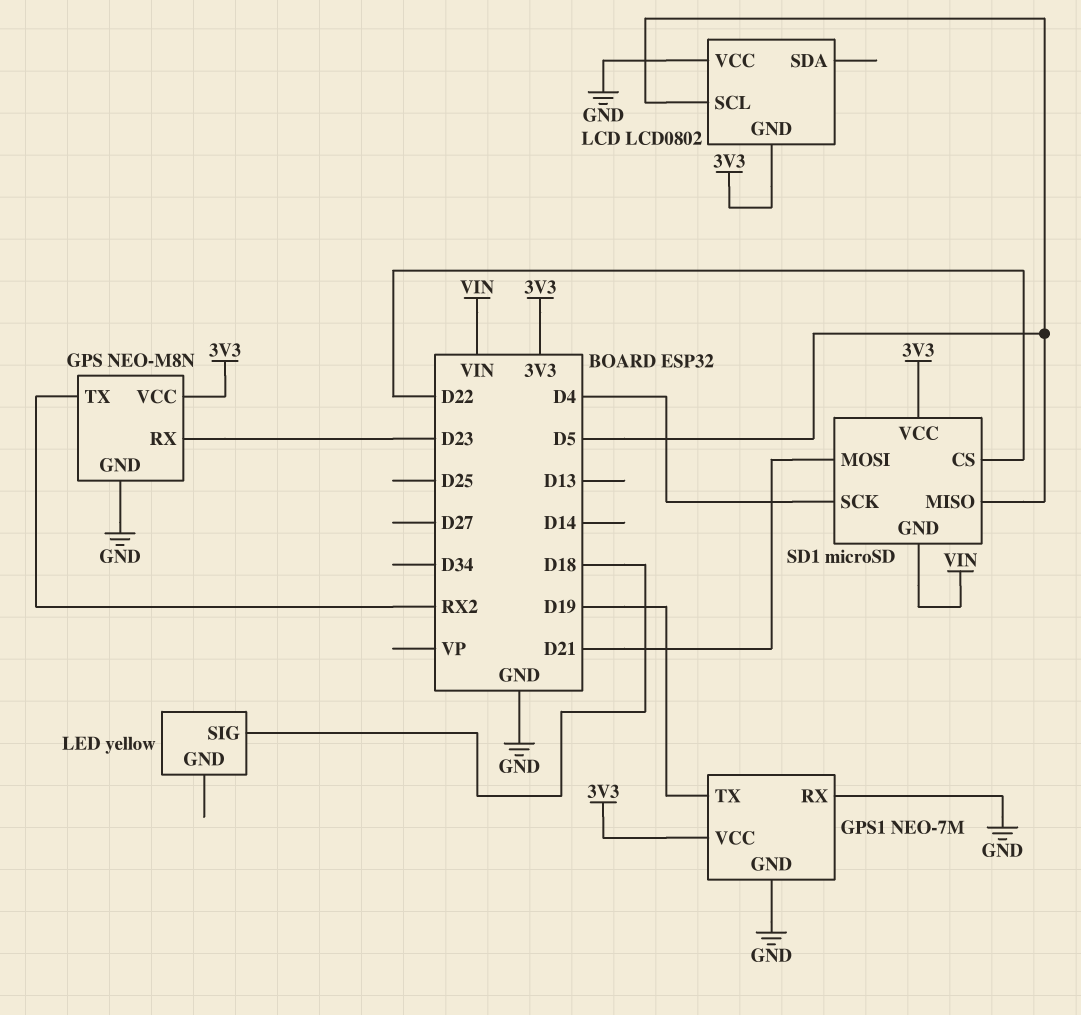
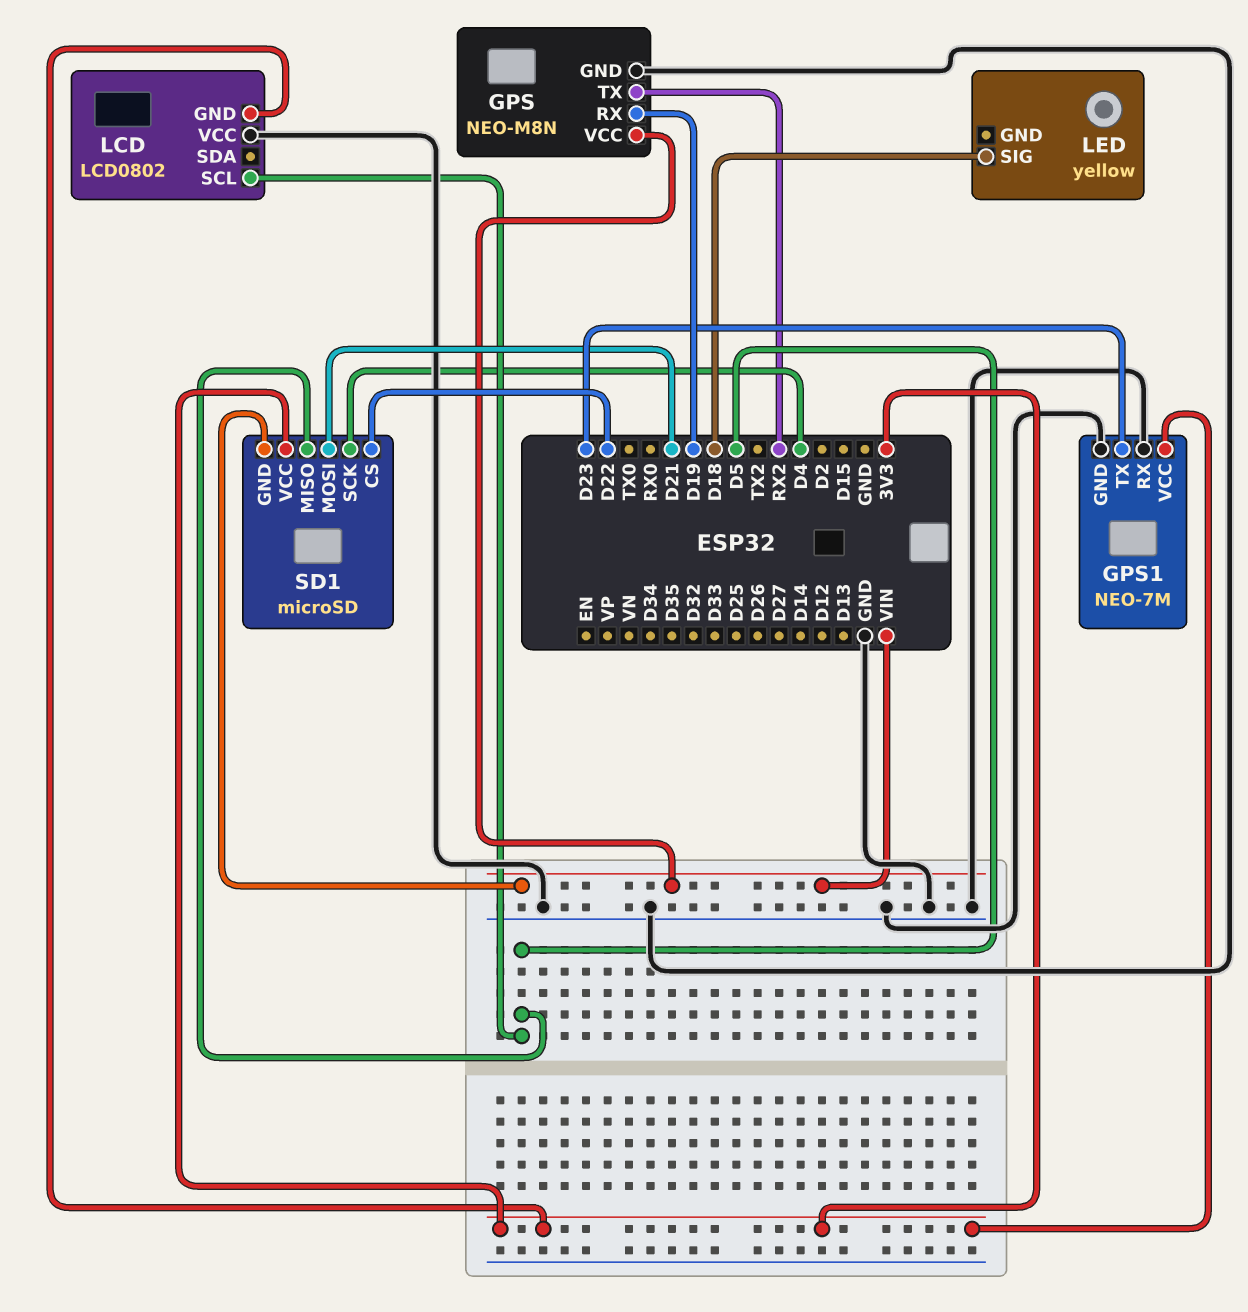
GPS pin RX: D23 -> D19
GPS pin VCC: 3V3 -> VIN
GPS1 pin TX: D19 -> D23

